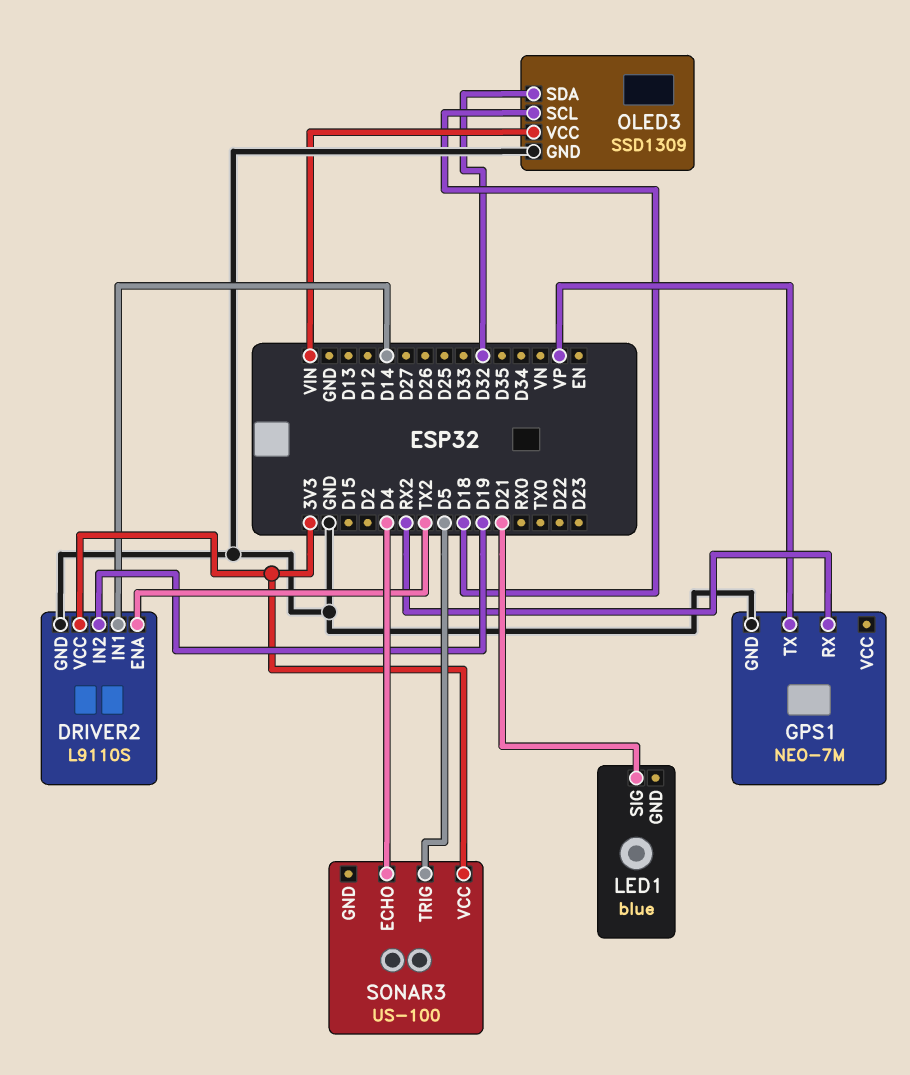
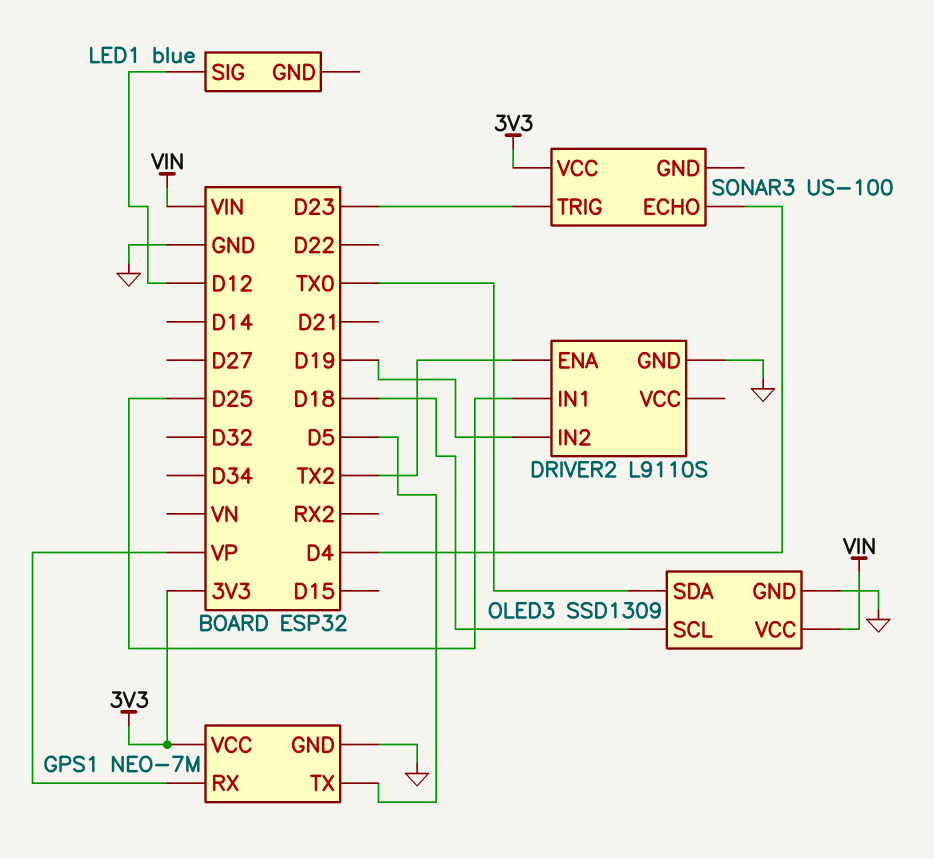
DRIVER2 pin IN1: D14 -> D25
DRIVER2 pin VCC: 3V3 -> none
GPS1 pin RX: RX2 -> VP
GPS1 pin TX: VP -> D5
GPS1 pin VCC: none -> 3V3
LED1 pin SIG: D21 -> D12
OLED3 pin SDA: D32 -> TX0
SONAR3 pin TRIG: D5 -> D23

